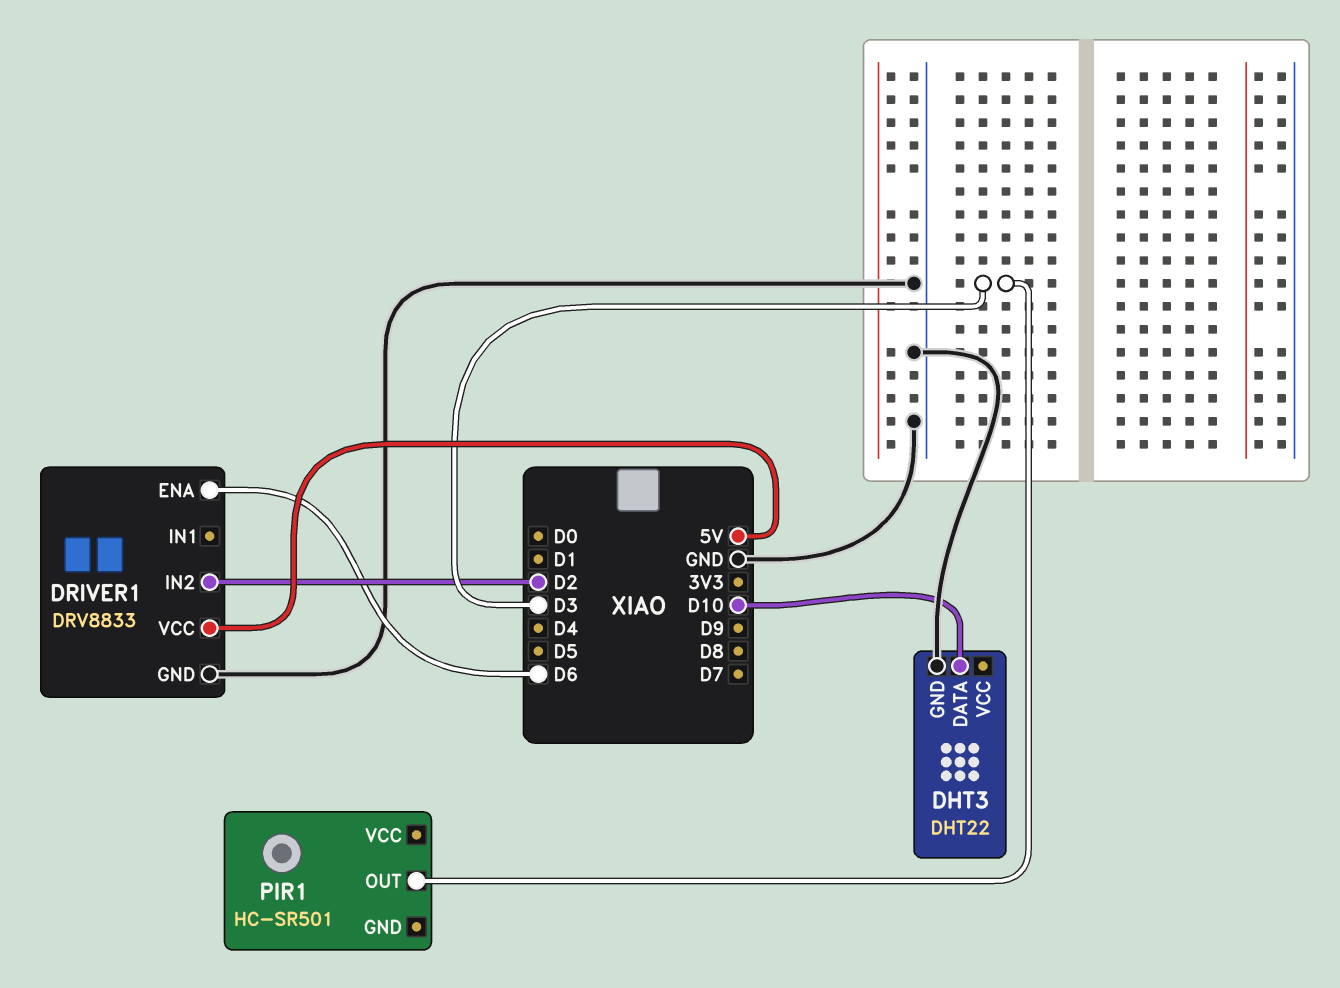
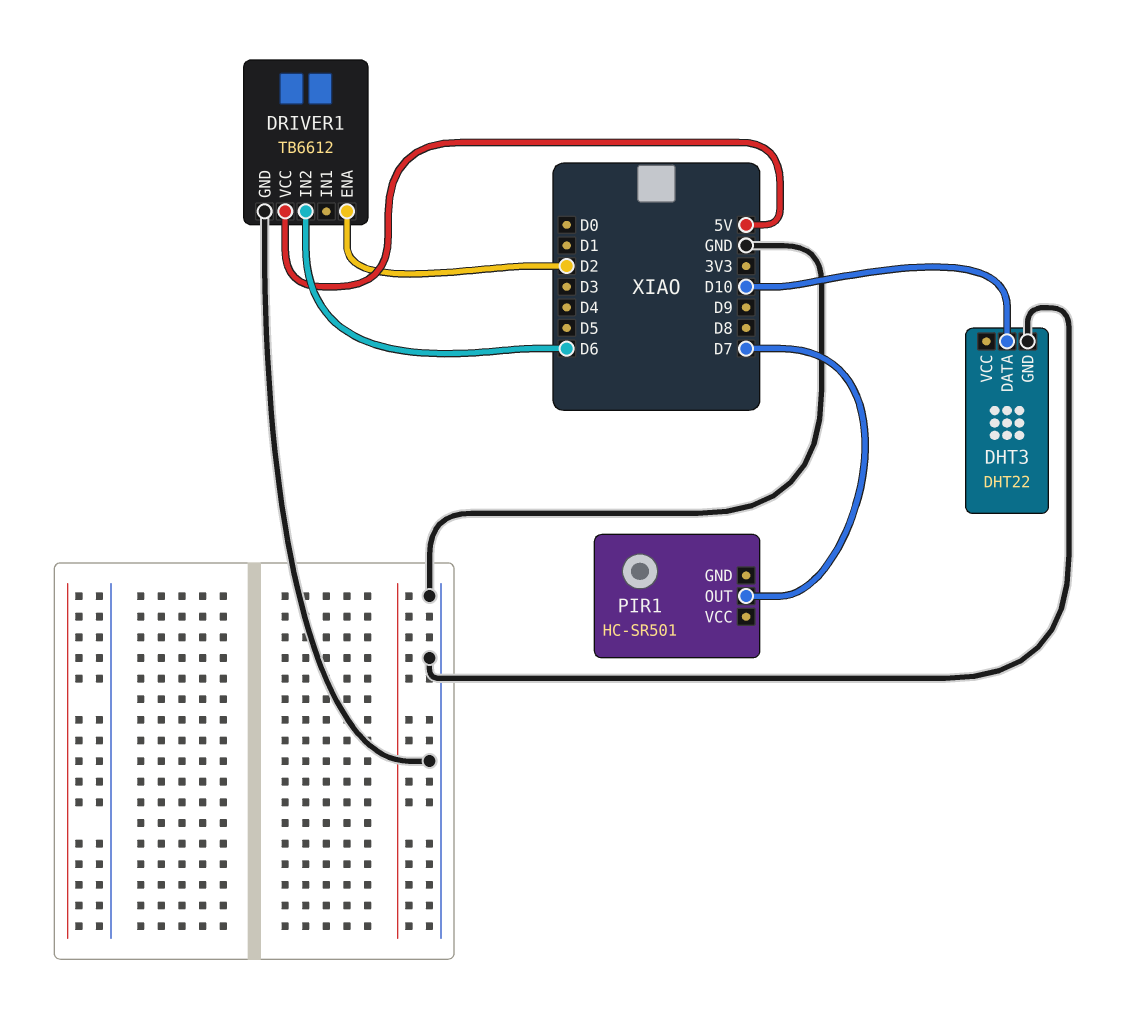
DRIVER1: DRV8833 -> TB6612
DRIVER1 pin ENA: D6 -> D2
DRIVER1 pin IN2: D2 -> D6
PIR1 pin OUT: D3 -> D7

